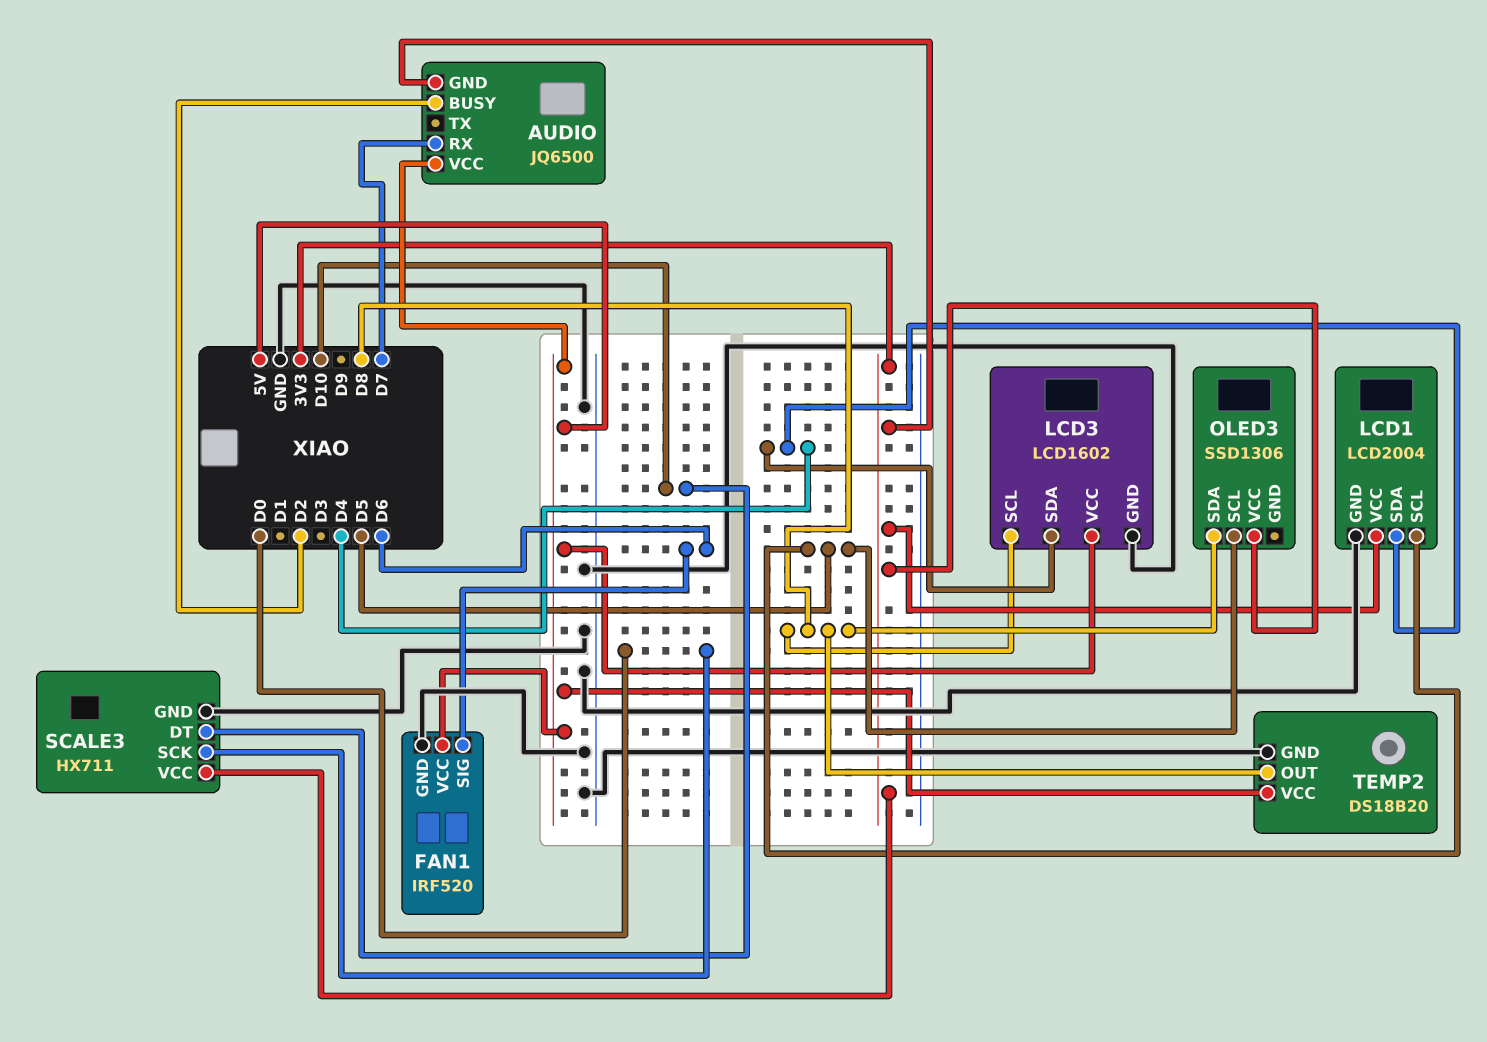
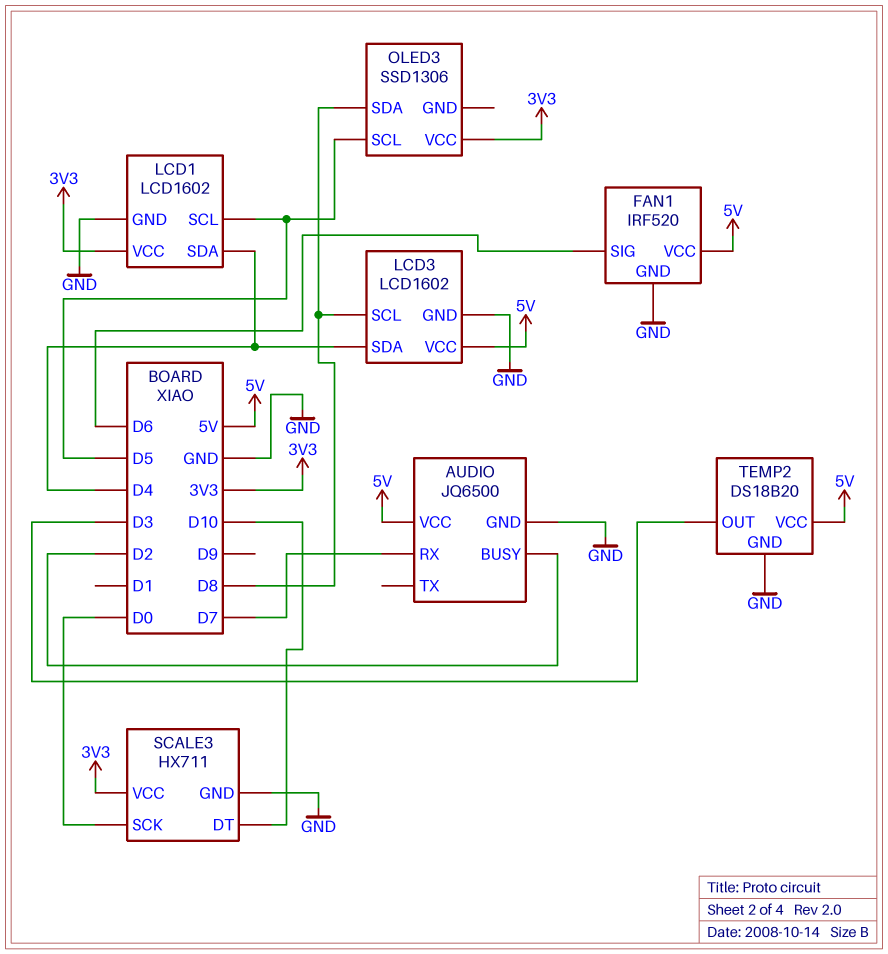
AUDIO pin GND: 3V3 -> GND
LCD1: LCD2004 -> LCD1602
TEMP2 pin OUT: D8 -> D3

